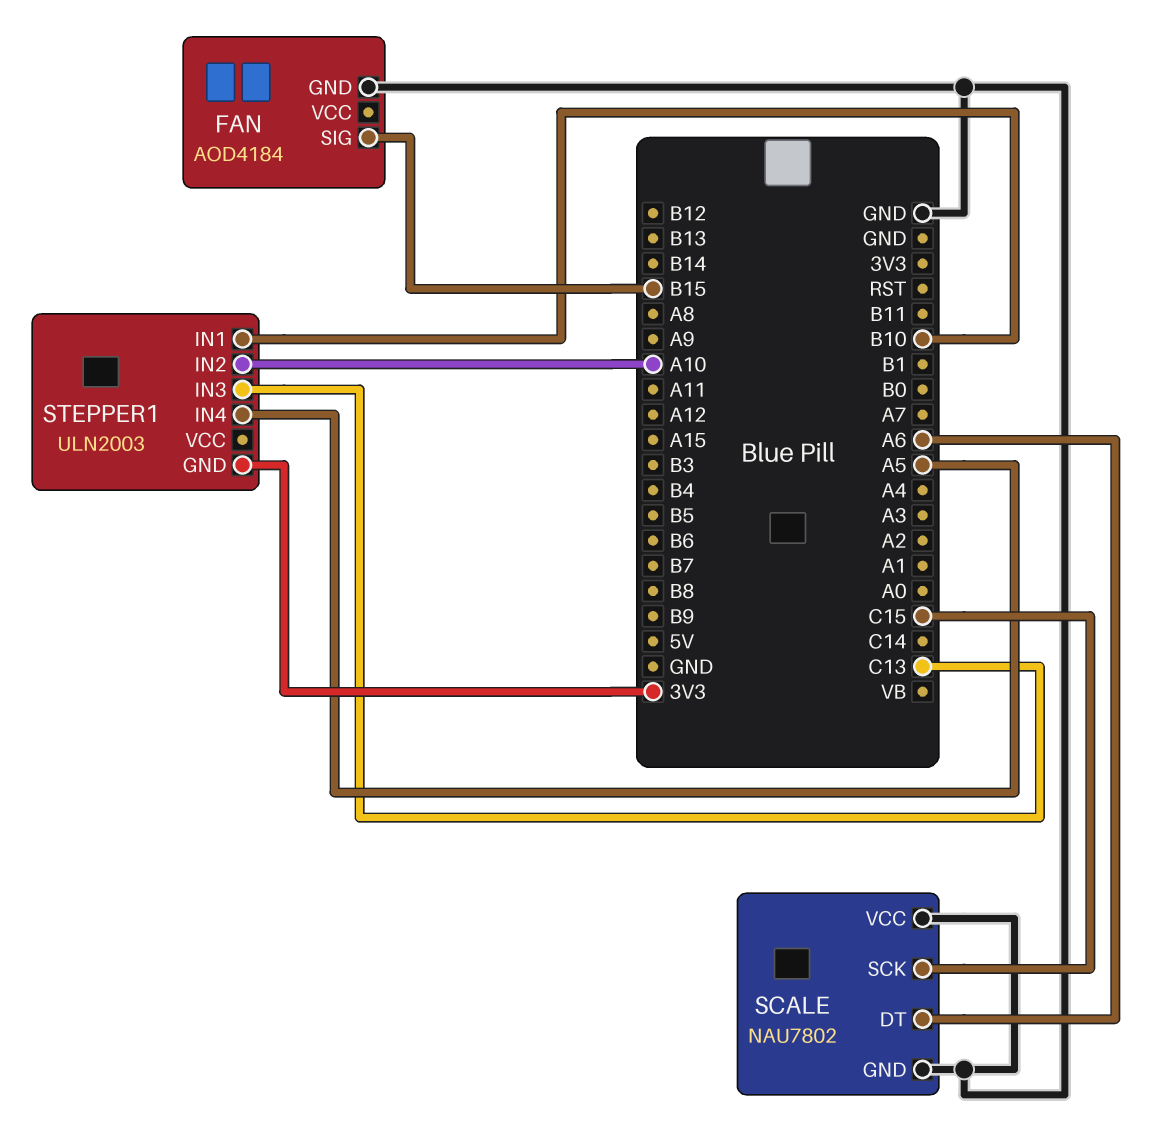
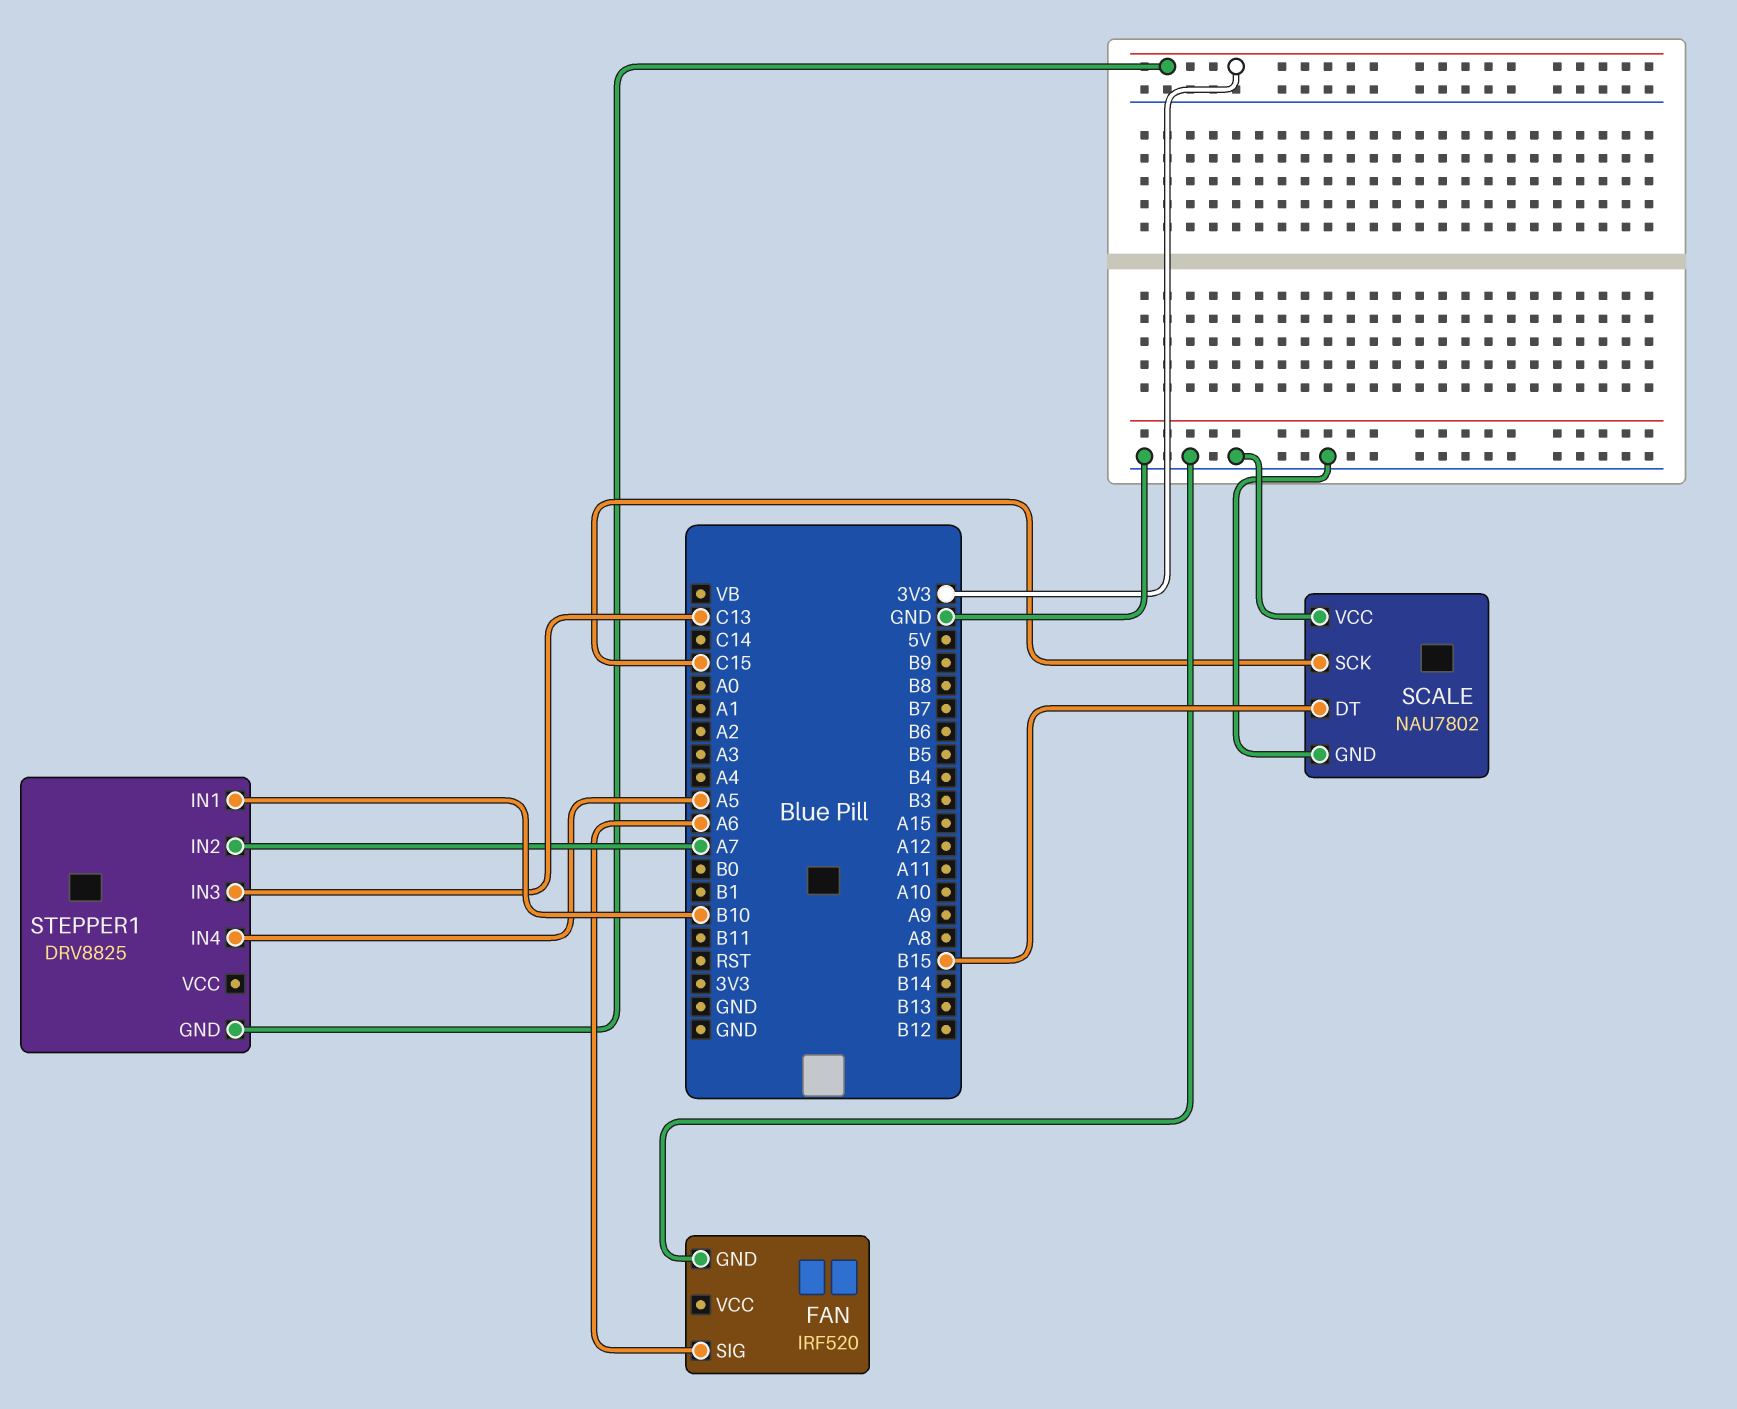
FAN: AOD4184 -> IRF520
FAN pin SIG: B15 -> A6
SCALE pin DT: A6 -> B15
STEPPER1: ULN2003 -> DRV8825
STEPPER1 pin IN2: A10 -> A7

